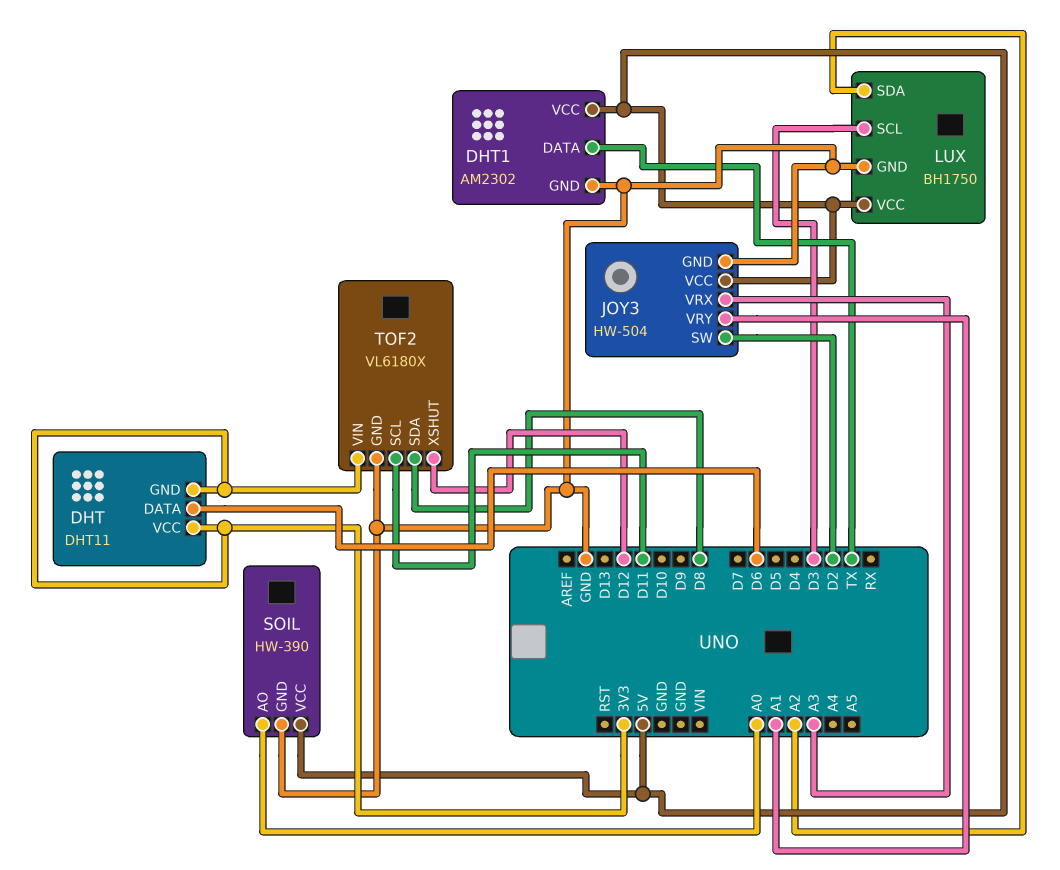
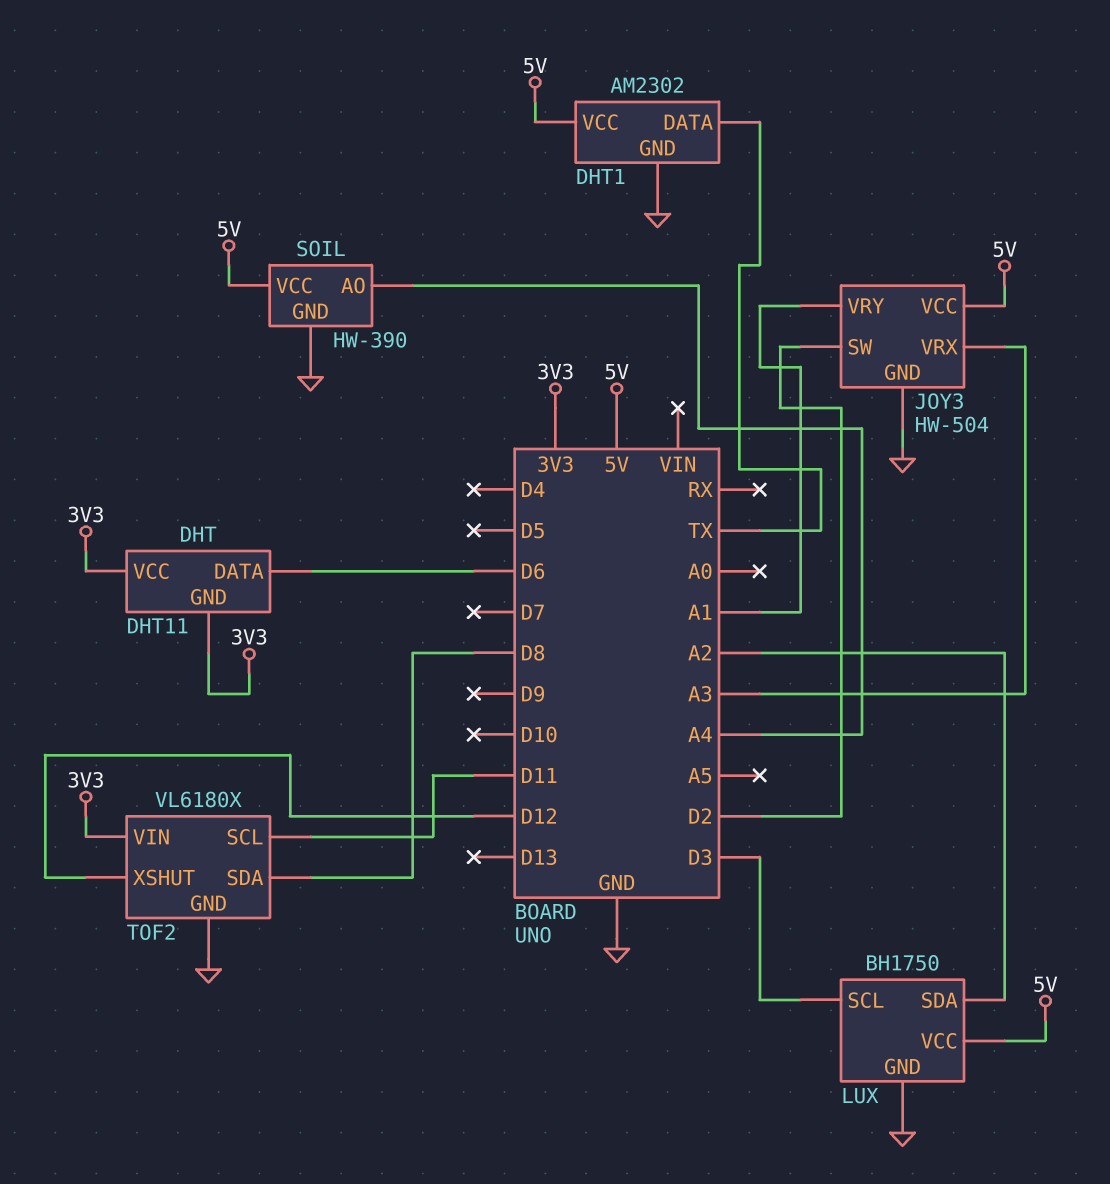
SOIL pin AO: A0 -> A4

